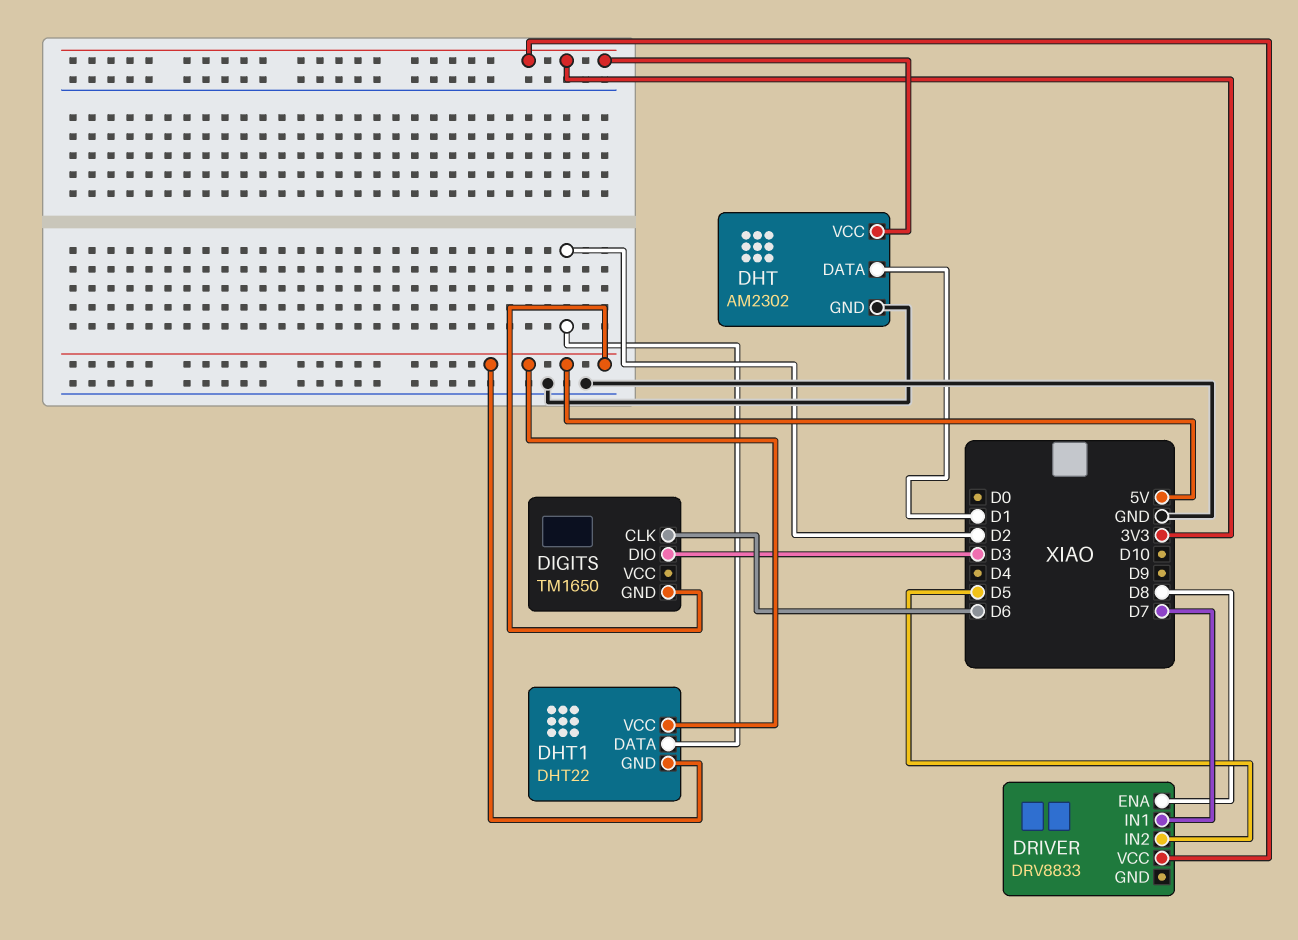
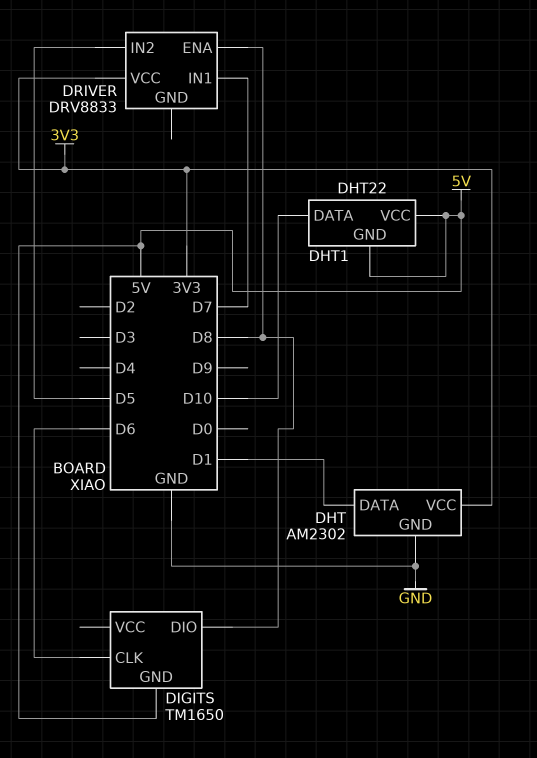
DHT1 pin DATA: D2 -> D10
DIGITS pin DIO: D3 -> D8

